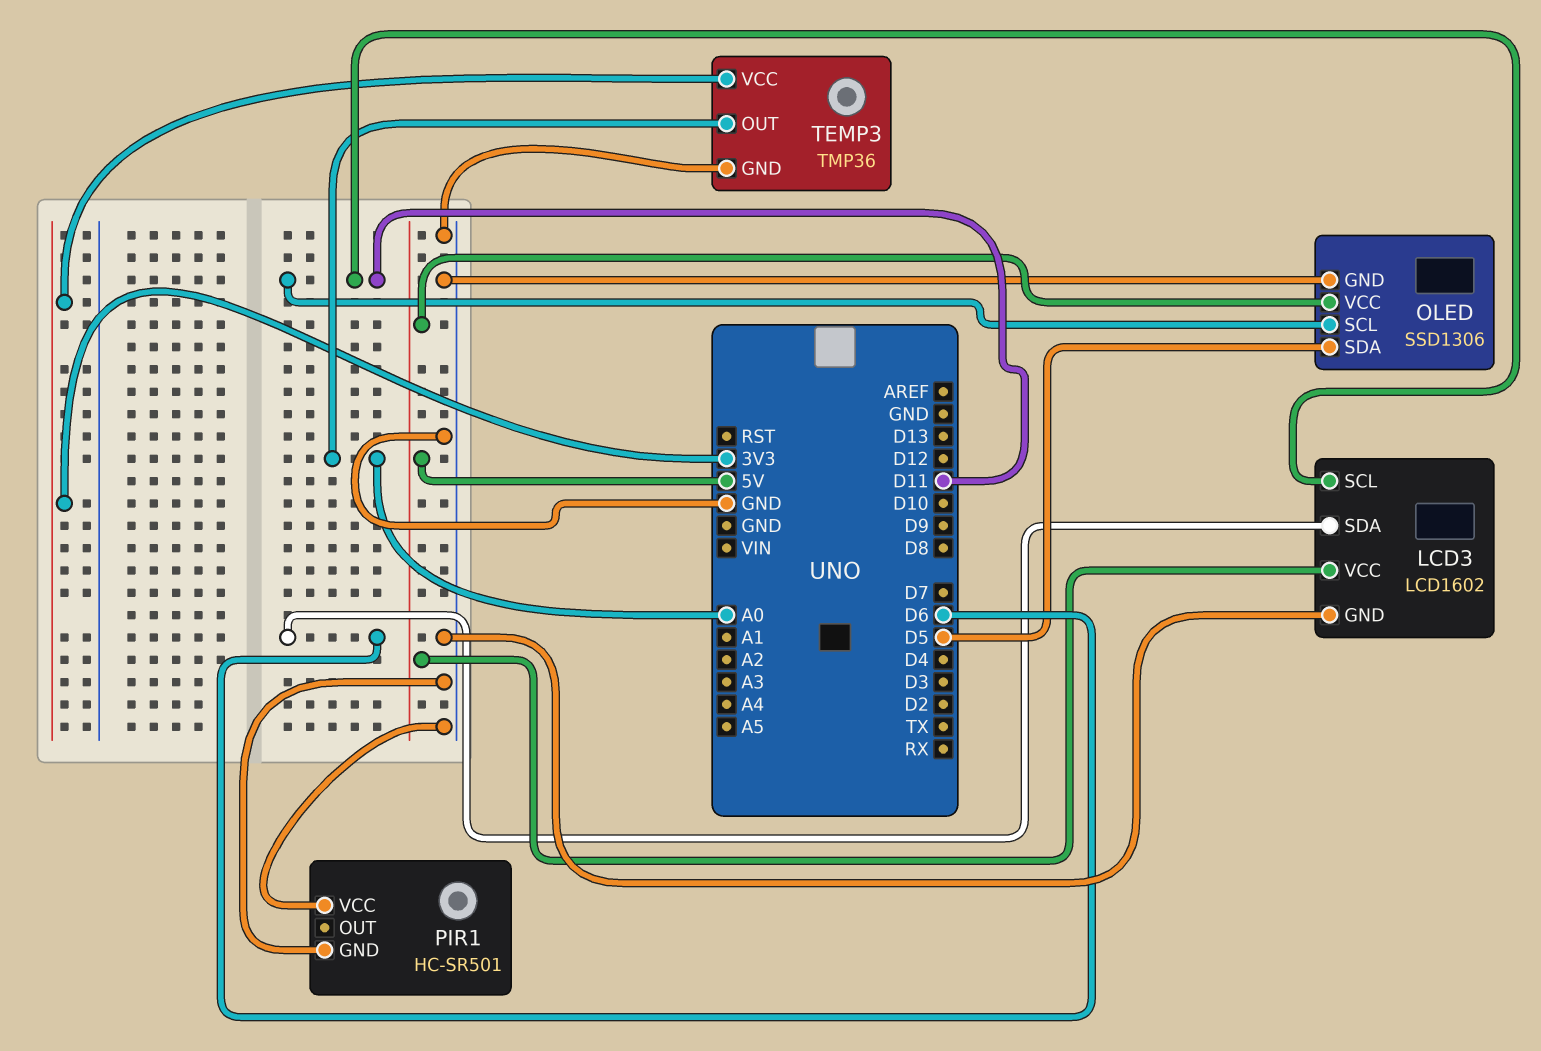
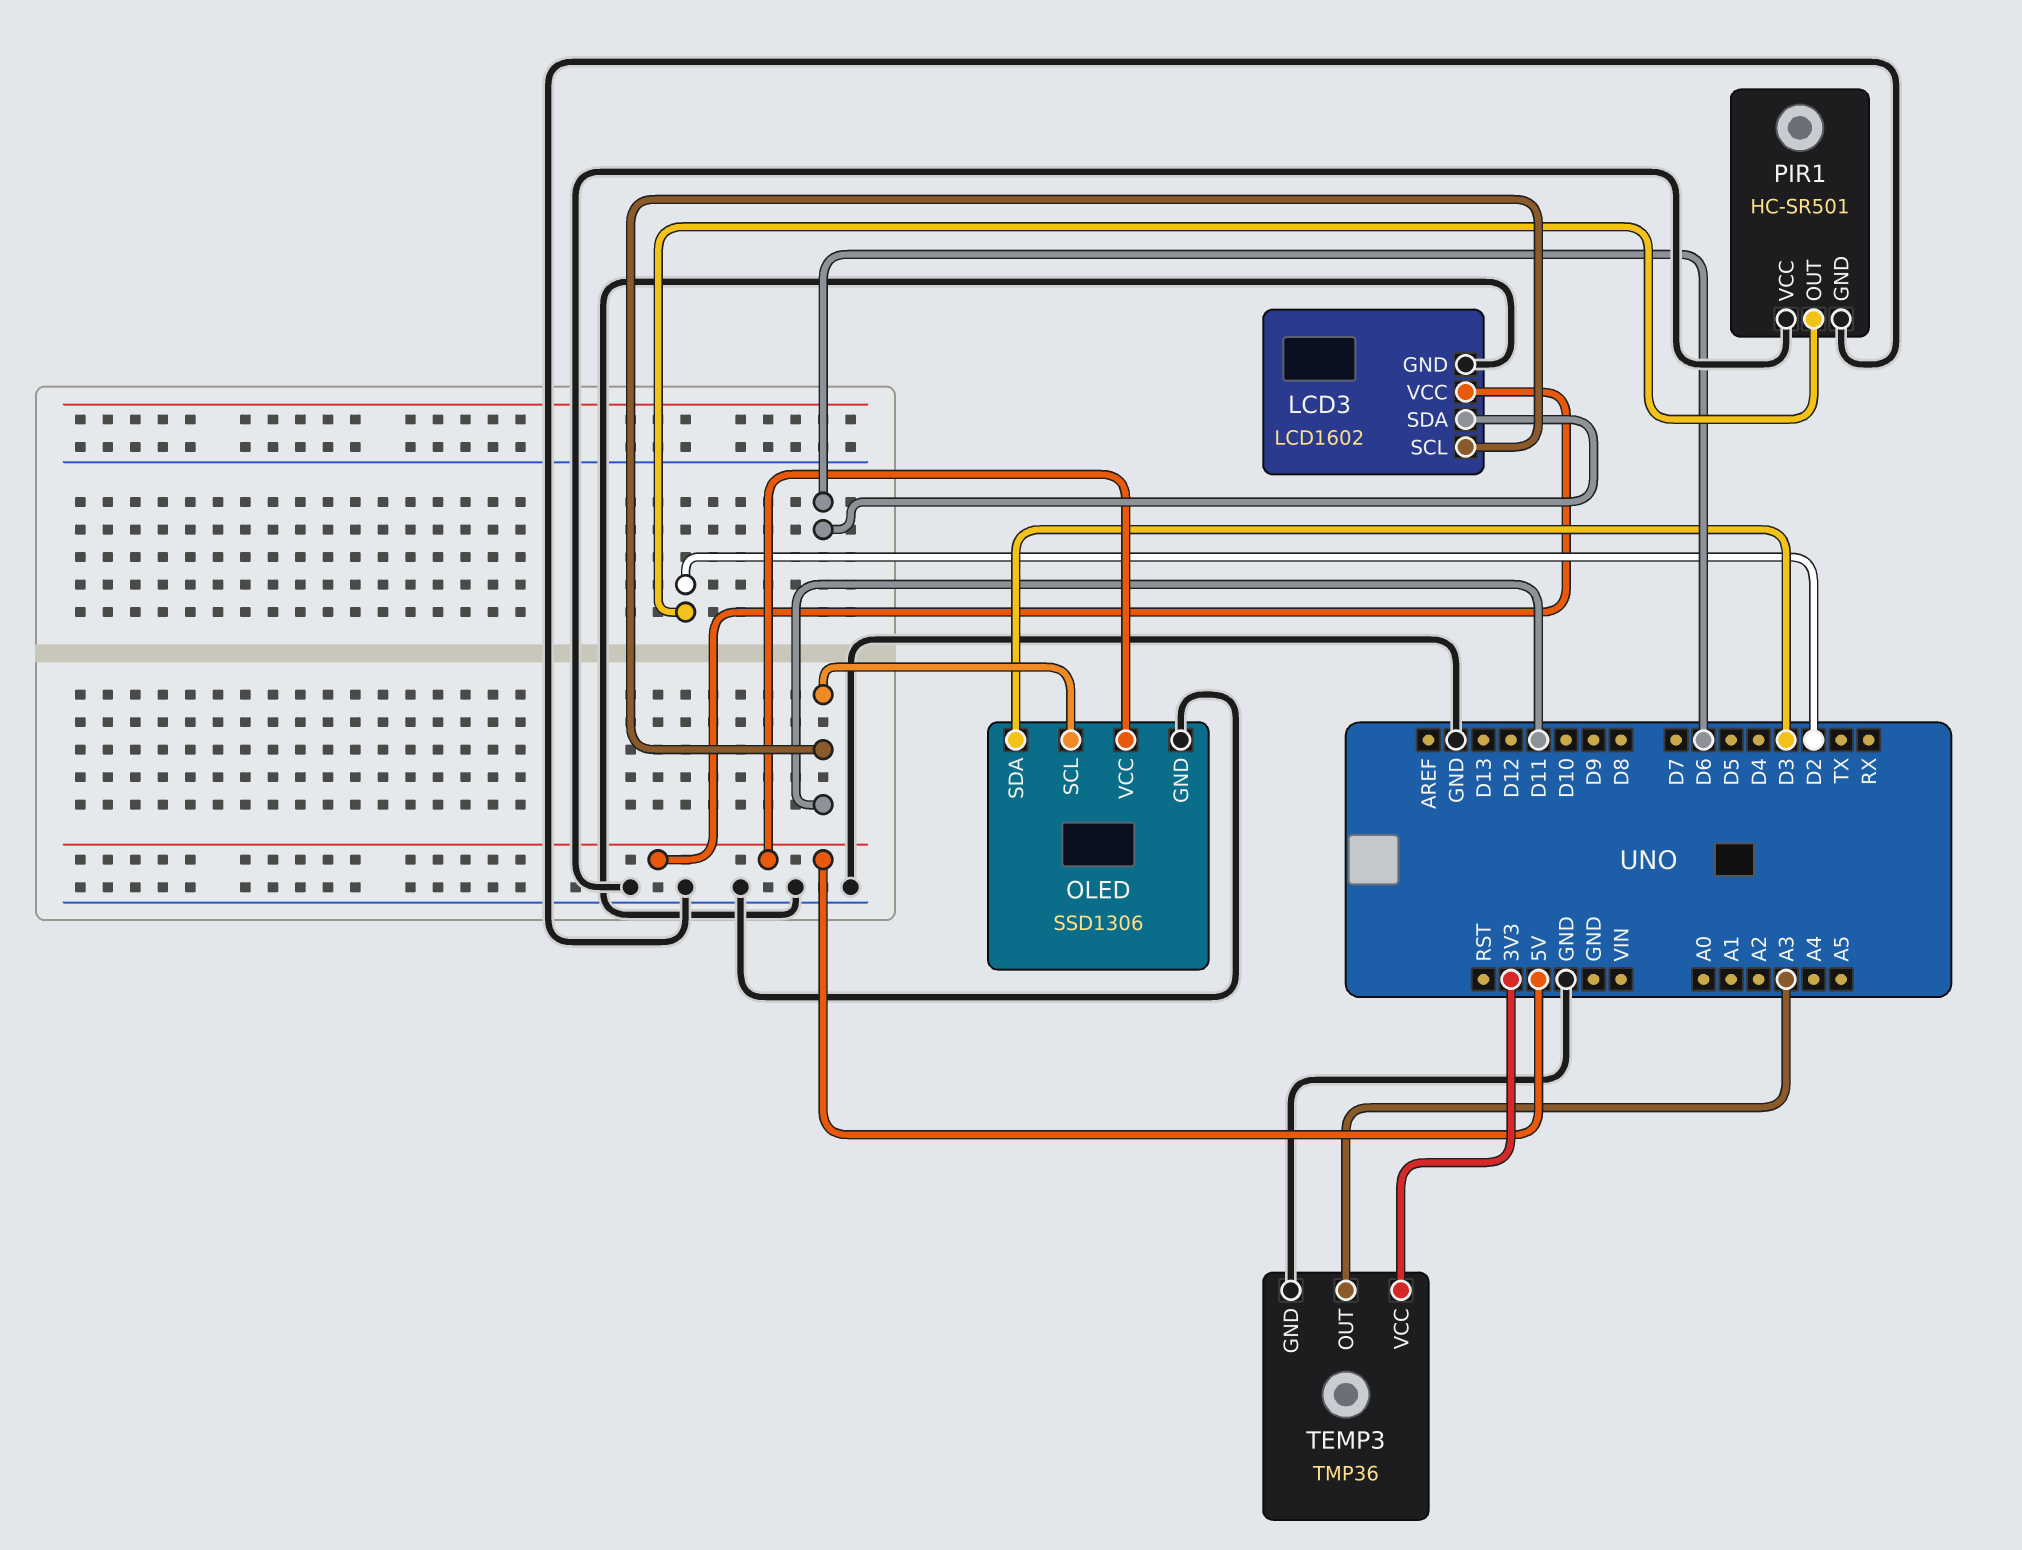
OLED pin SDA: D5 -> D3
PIR1 pin OUT: none -> D2
TEMP3 pin OUT: A0 -> A3

